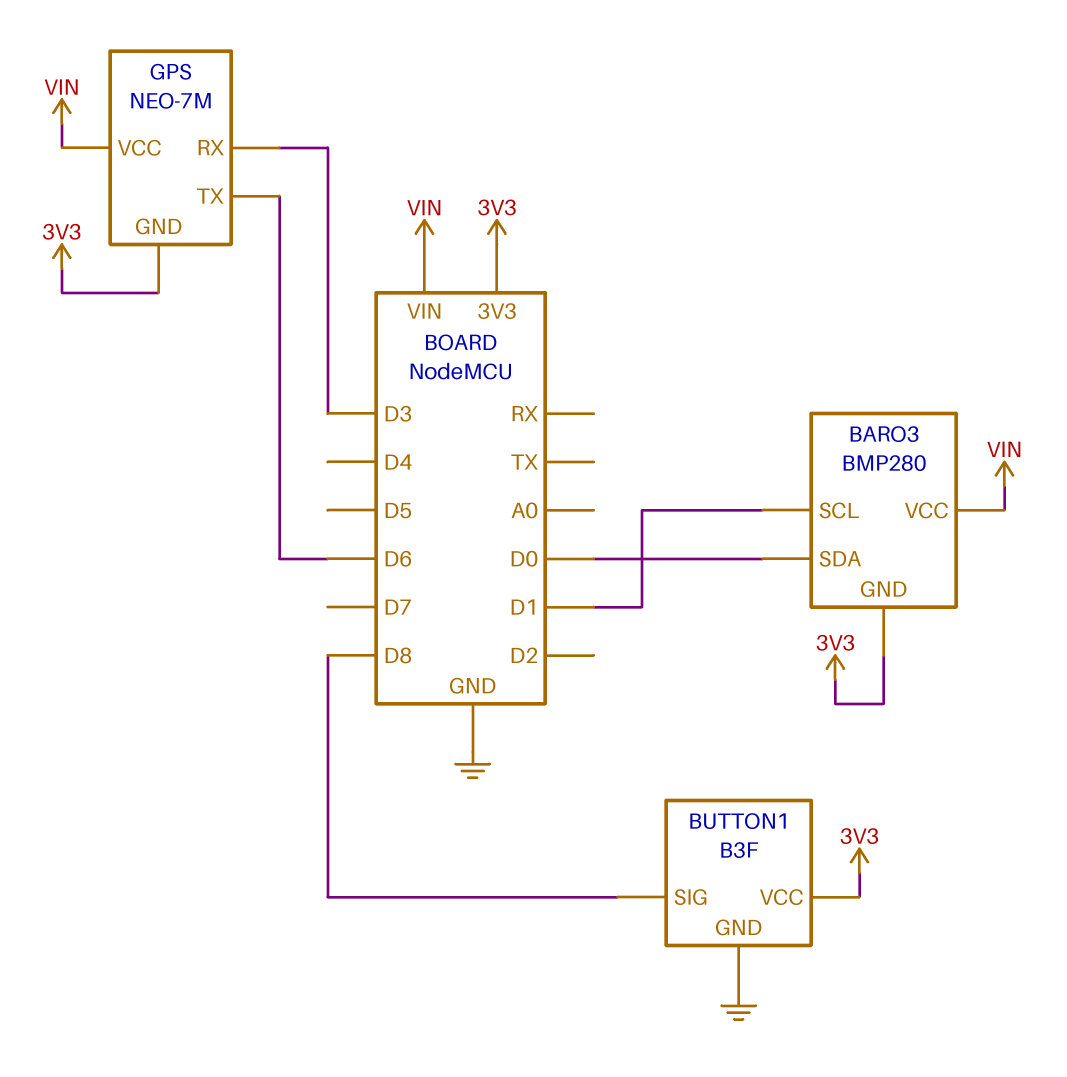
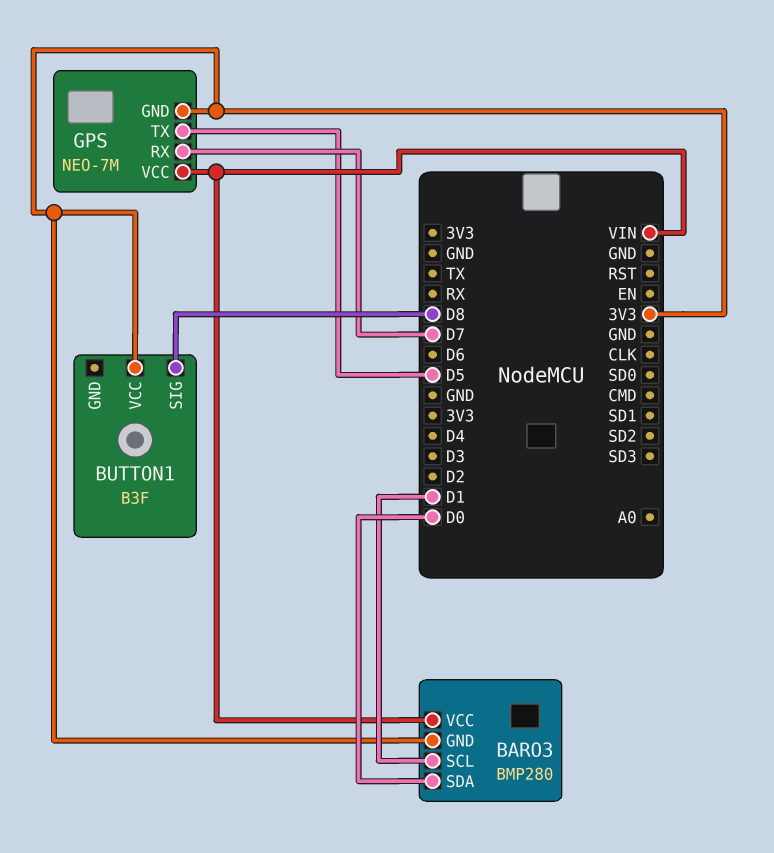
BUTTON1 pin GND: GND -> none
GPS pin RX: D3 -> D7
GPS pin TX: D6 -> D5

